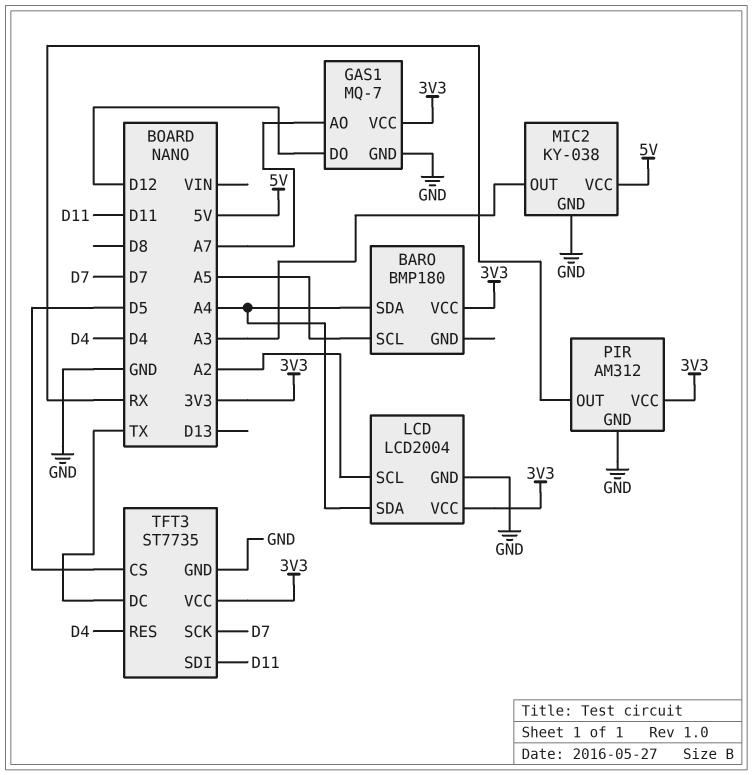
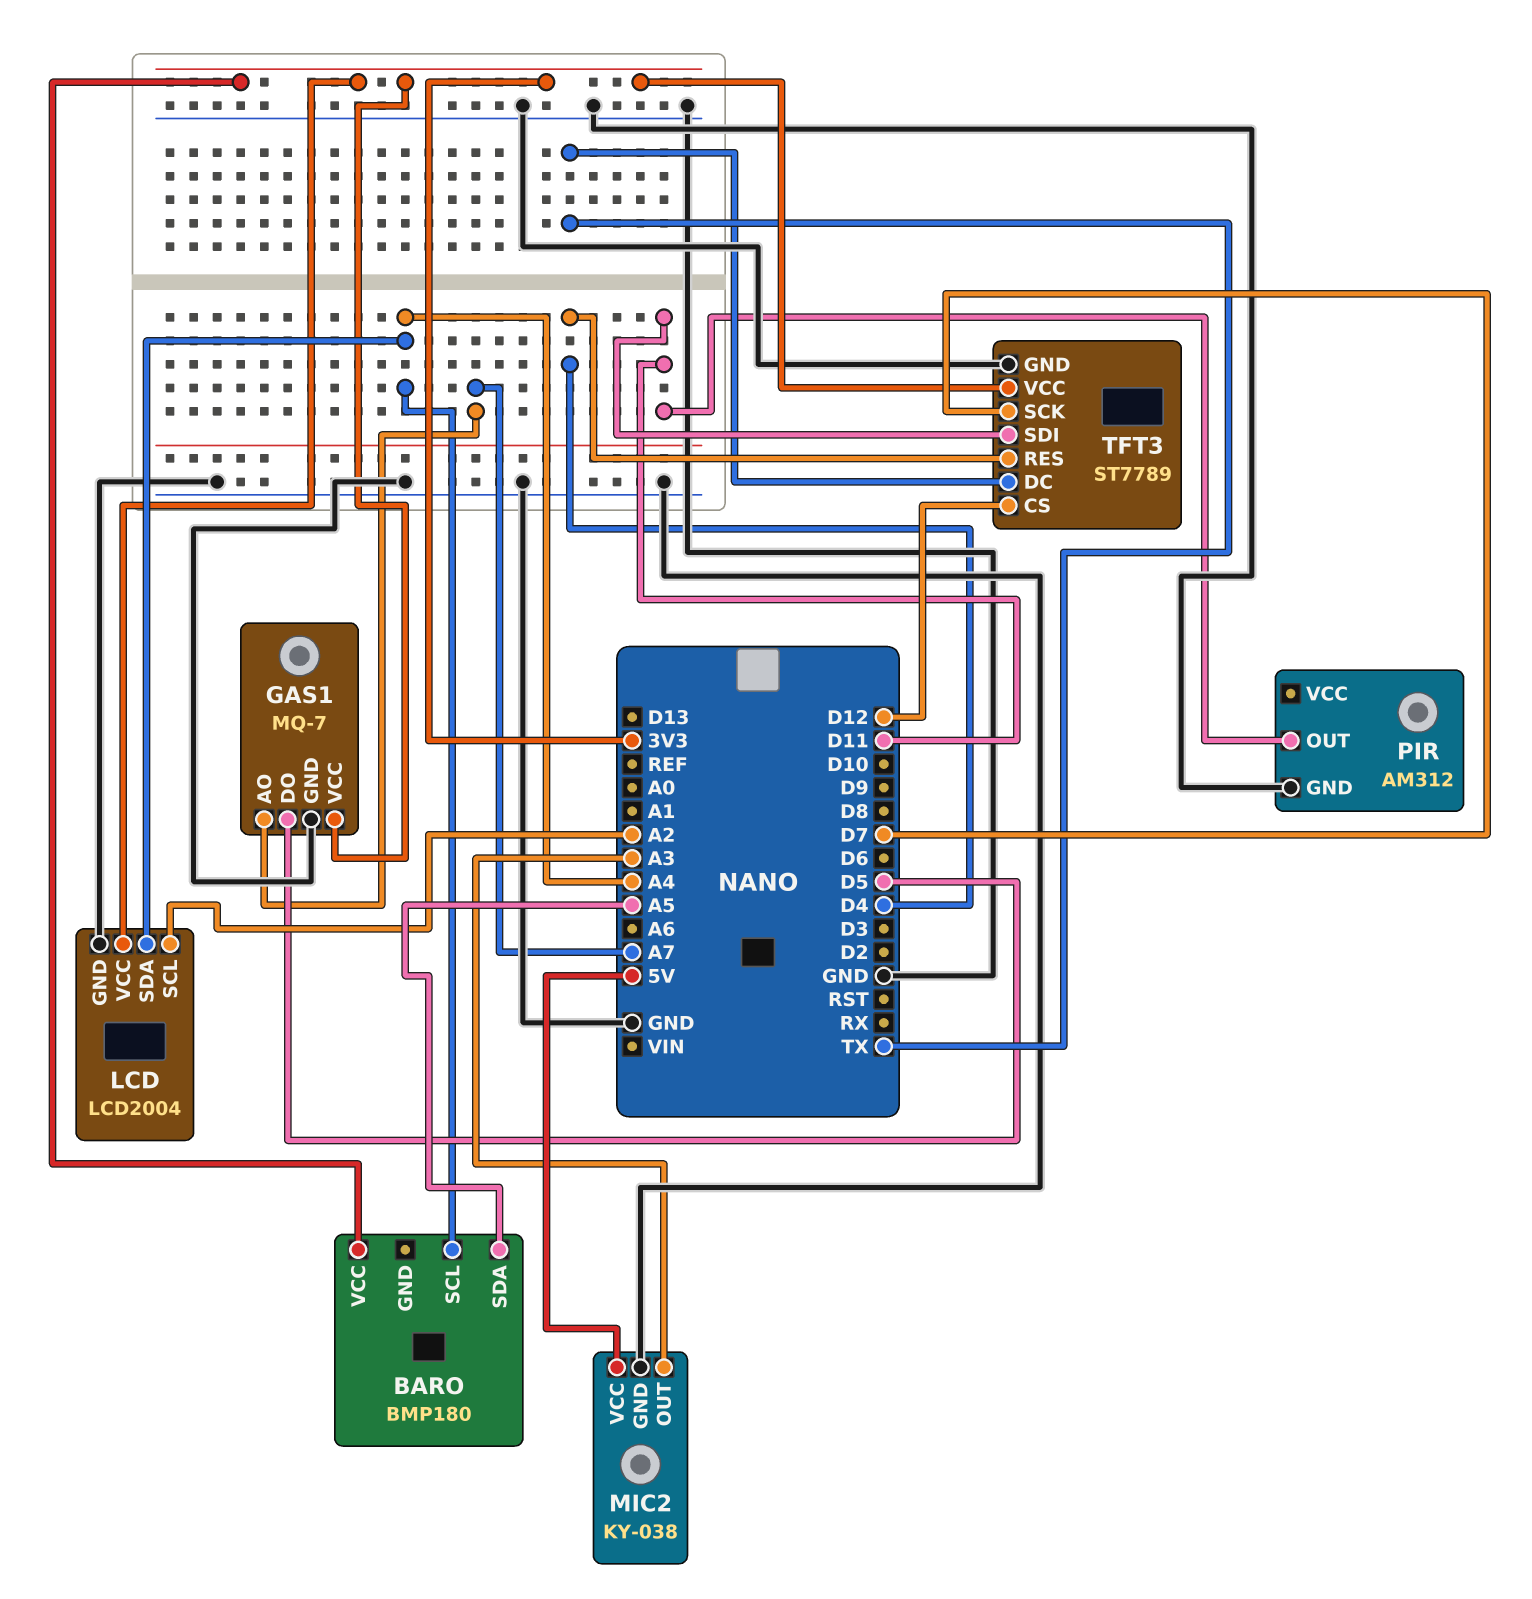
BARO pin SCL: A5 -> A4
BARO pin SDA: A4 -> A5
GAS1 pin DO: D12 -> D5
PIR pin OUT: RX -> D11
PIR pin VCC: 3V3 -> none
TFT3: ST7735 -> ST7789
TFT3 pin CS: D5 -> D12

